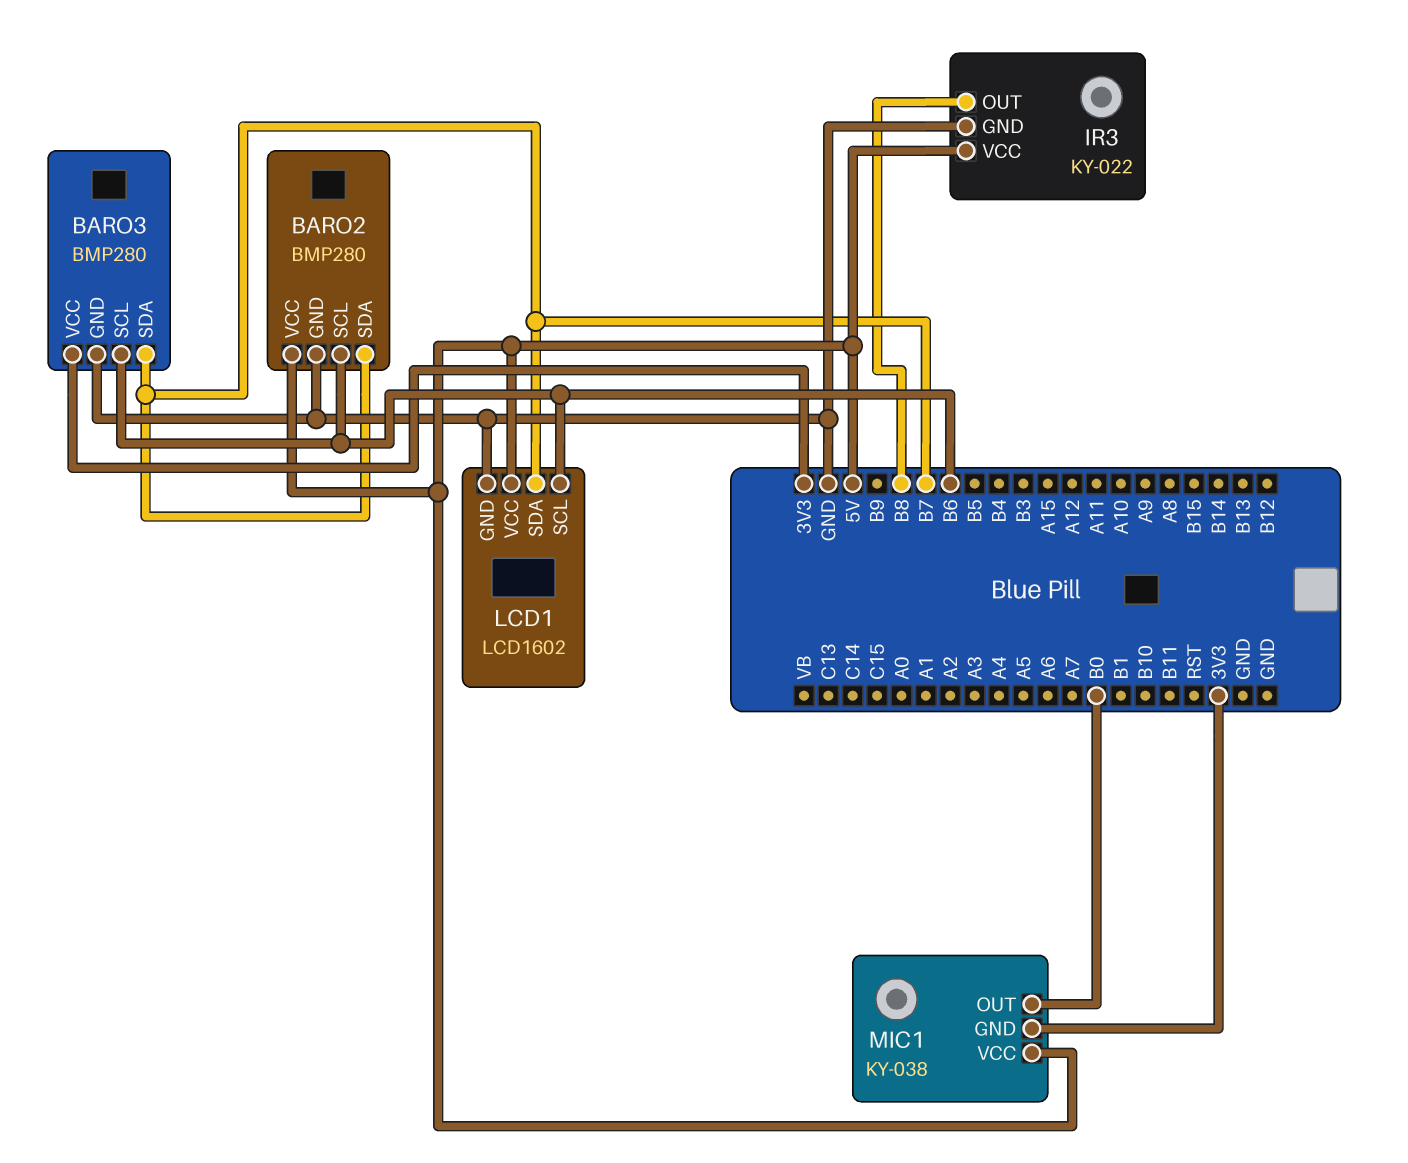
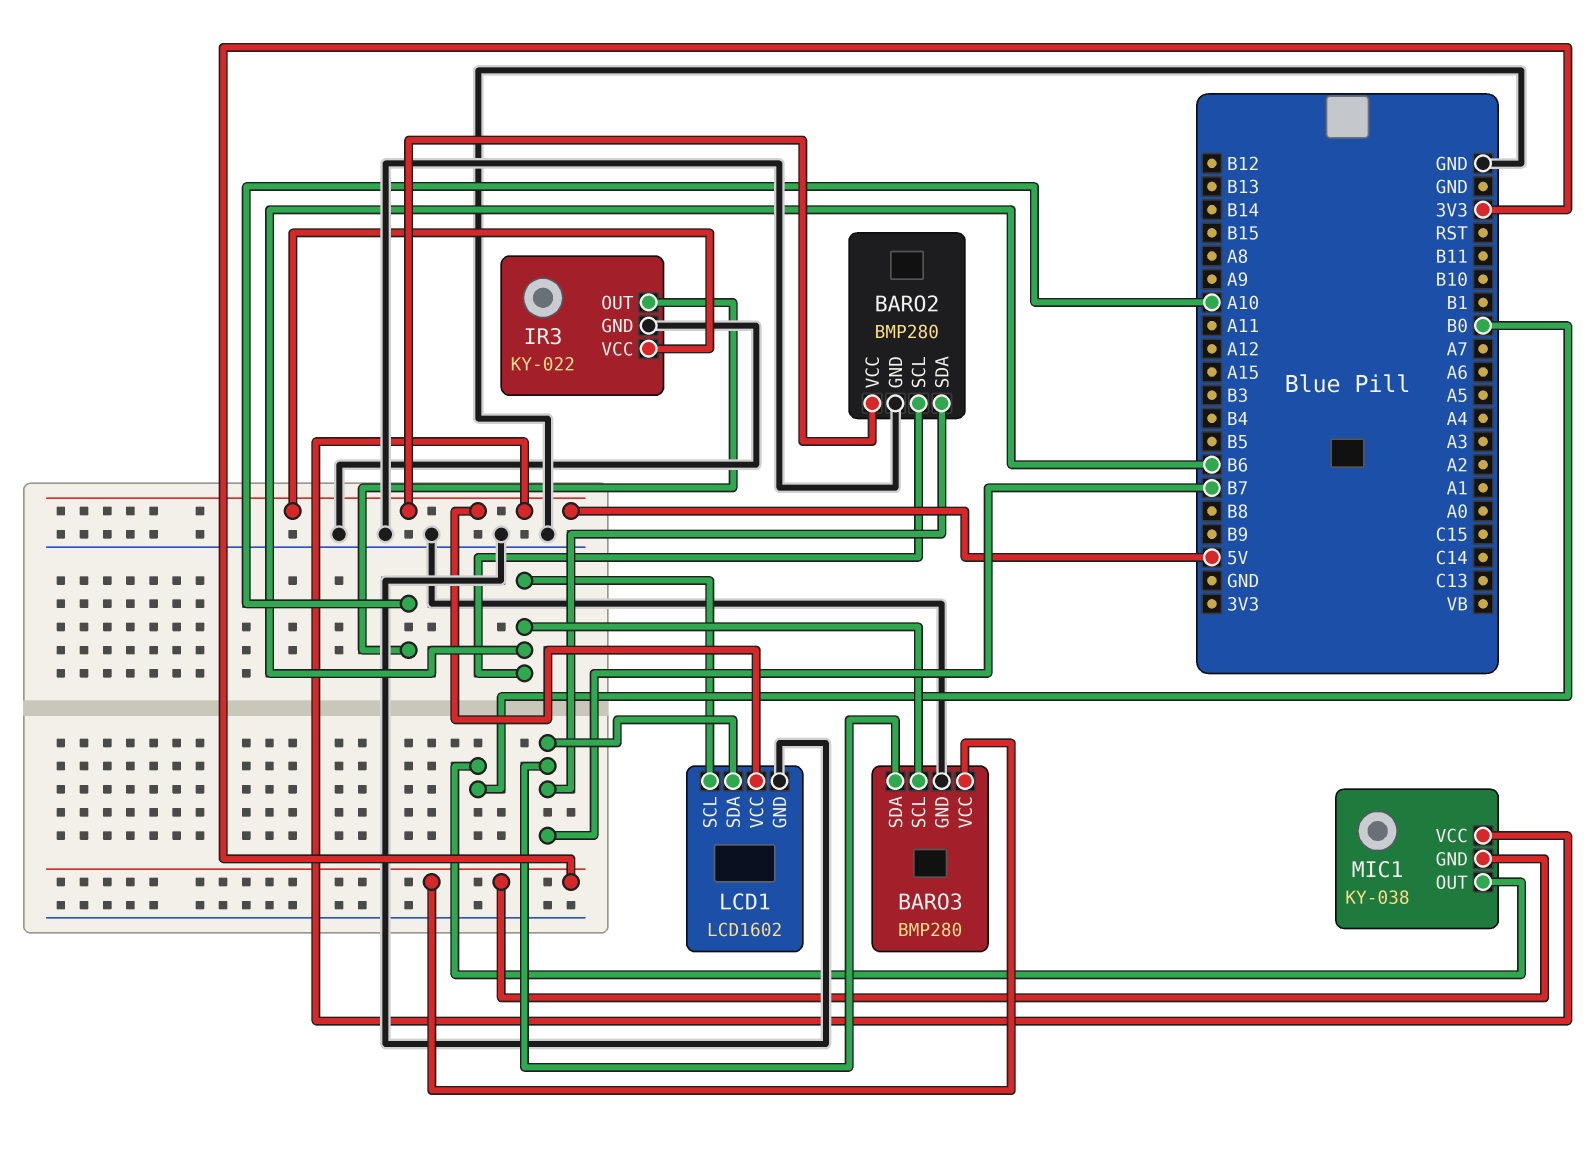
IR3 pin OUT: B8 -> A10

